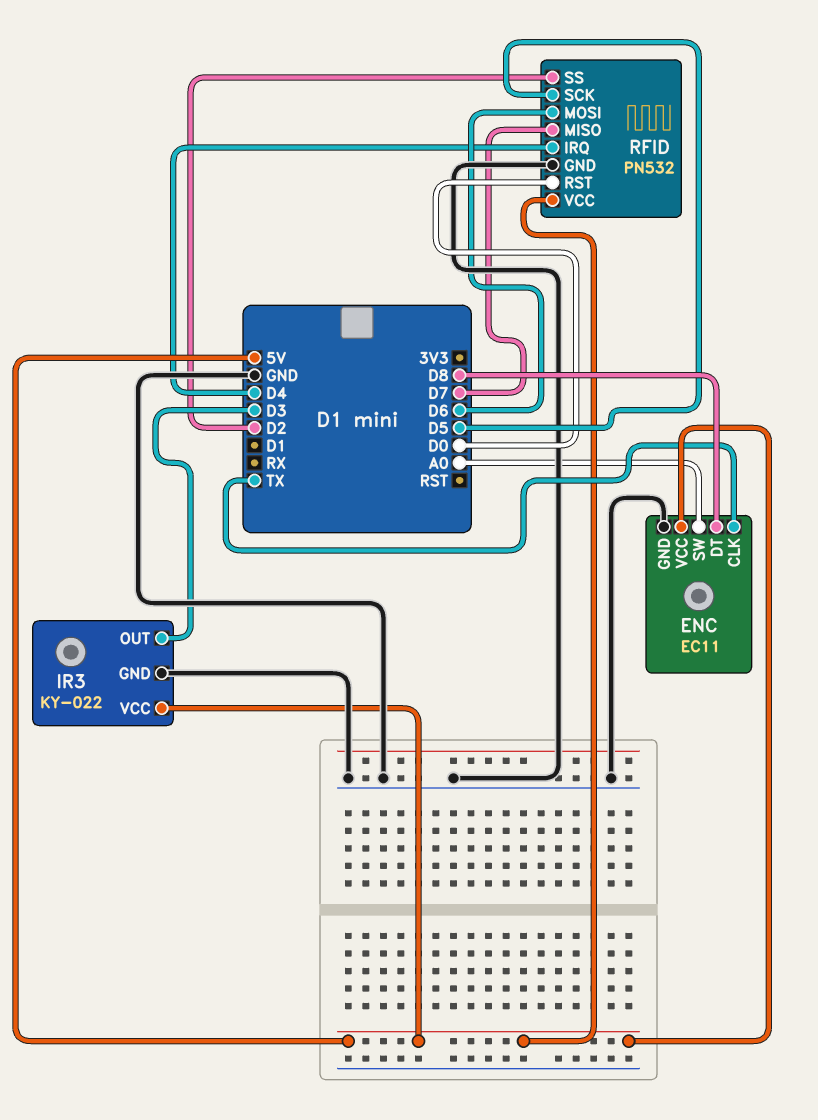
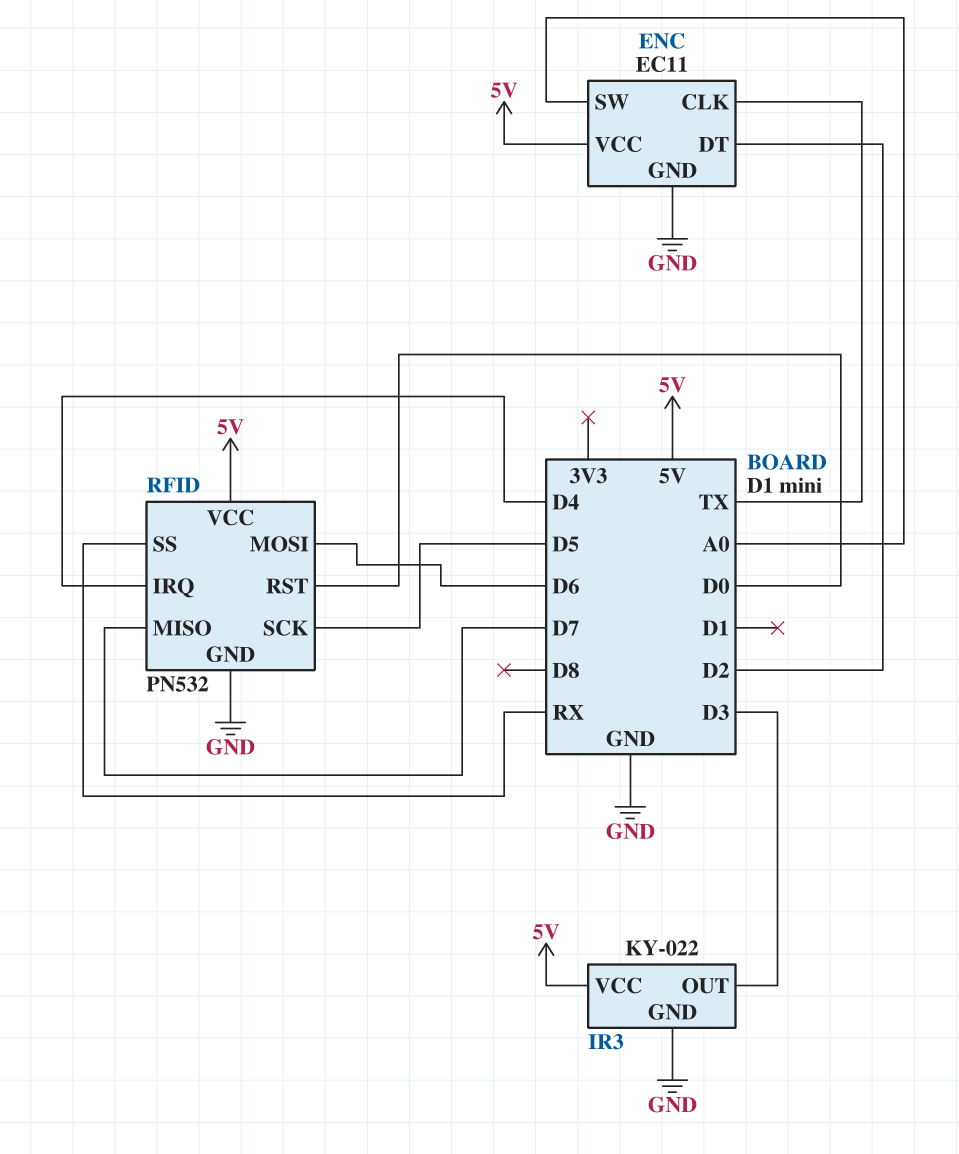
ENC pin DT: D8 -> D2
RFID pin SS: D2 -> RX

